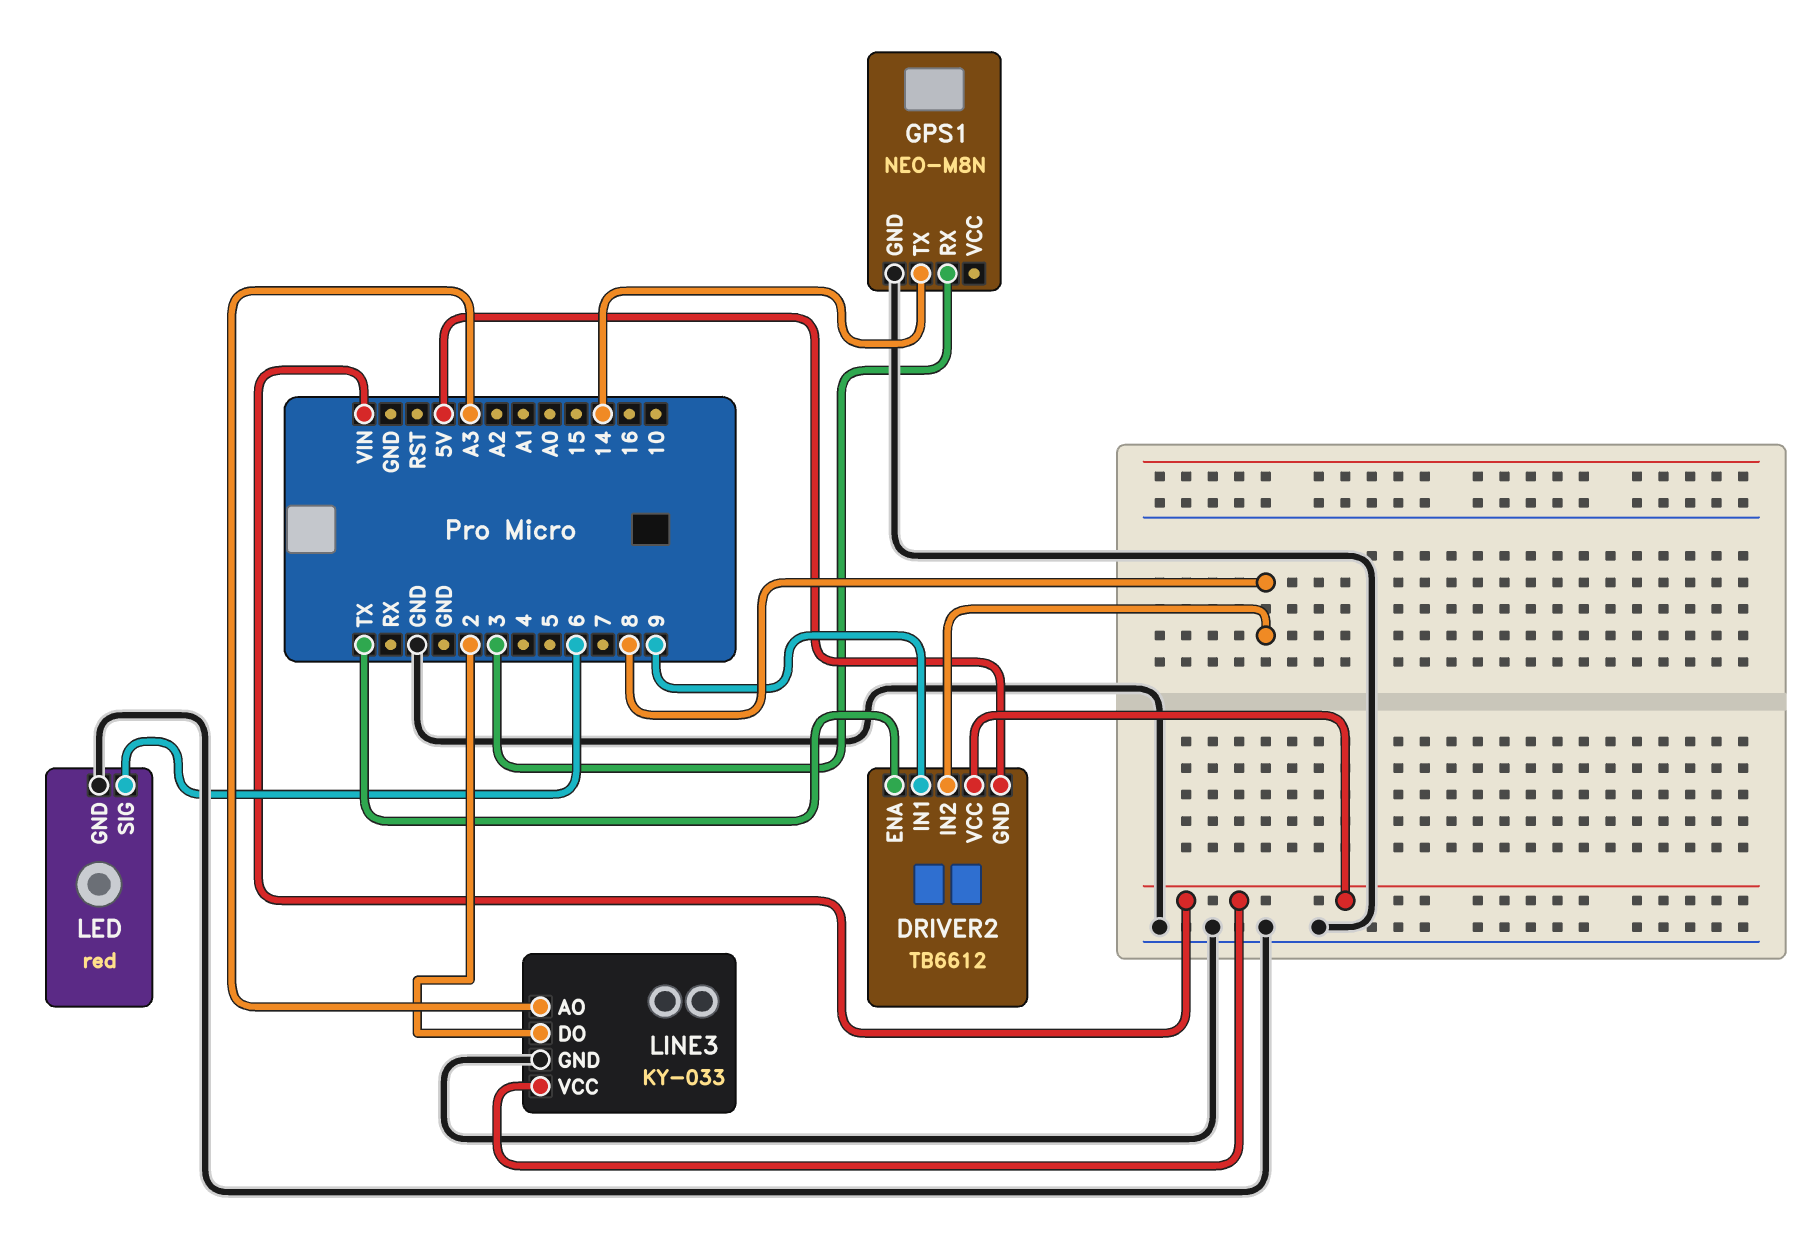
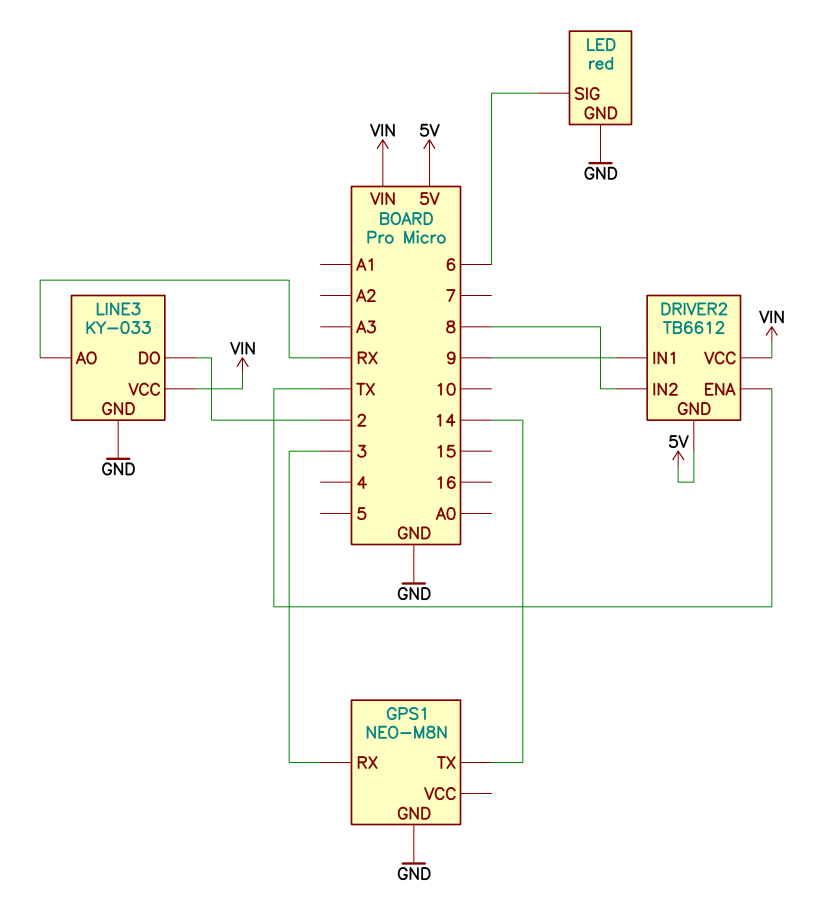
LINE3 pin AO: A3 -> RX

